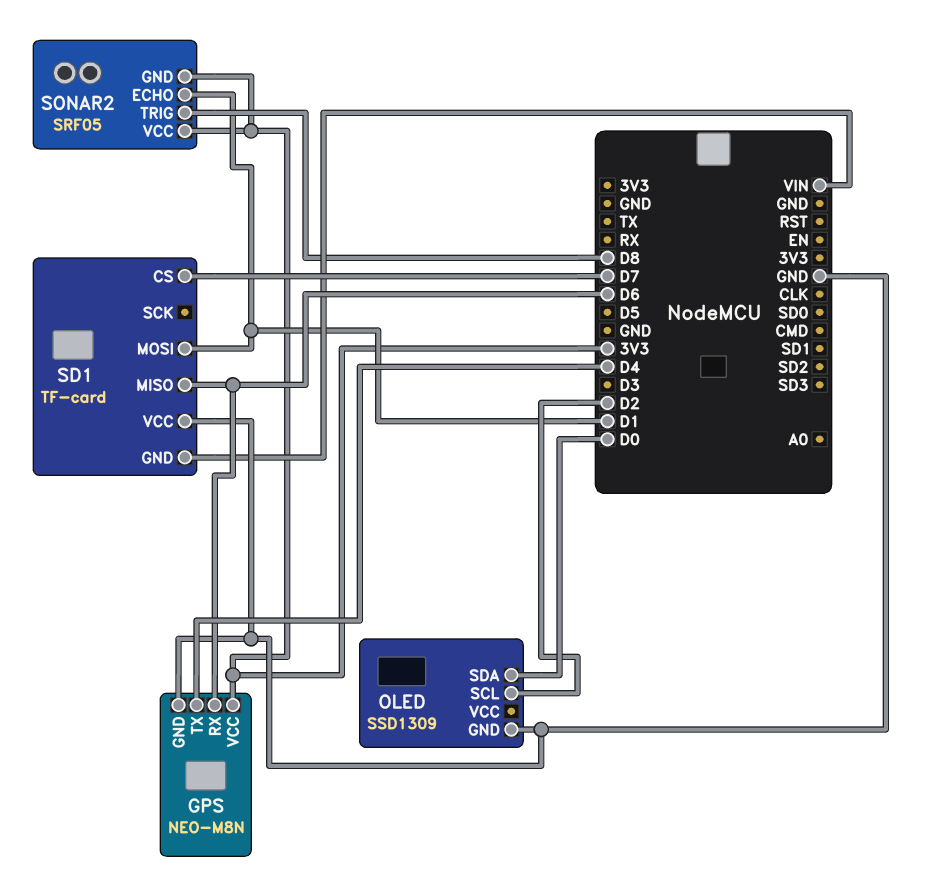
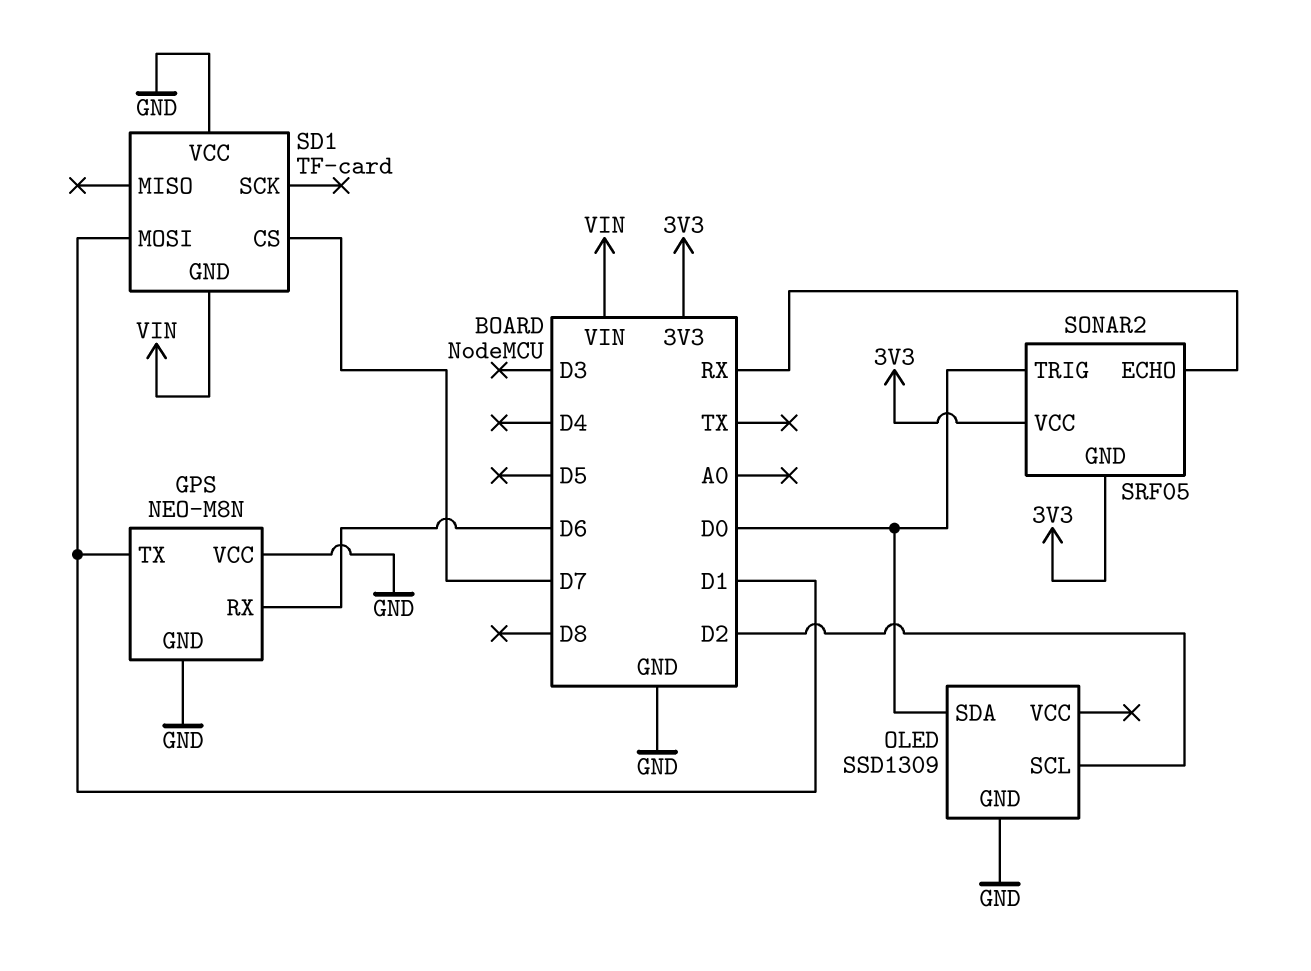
GPS pin TX: D4 -> D1
GPS pin VCC: 3V3 -> GND
SD1 pin MISO: D6 -> none
SONAR2 pin ECHO: D1 -> RX
SONAR2 pin TRIG: D8 -> D0

